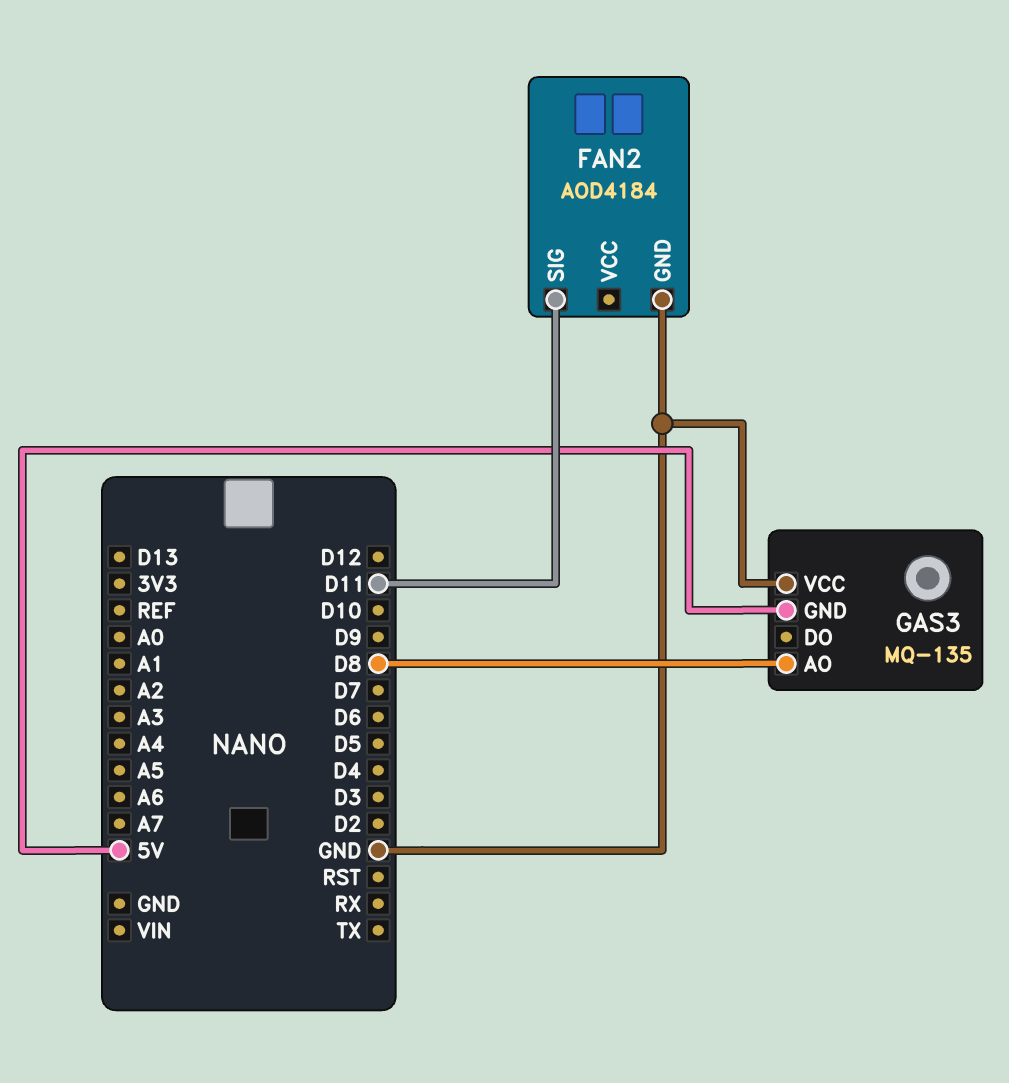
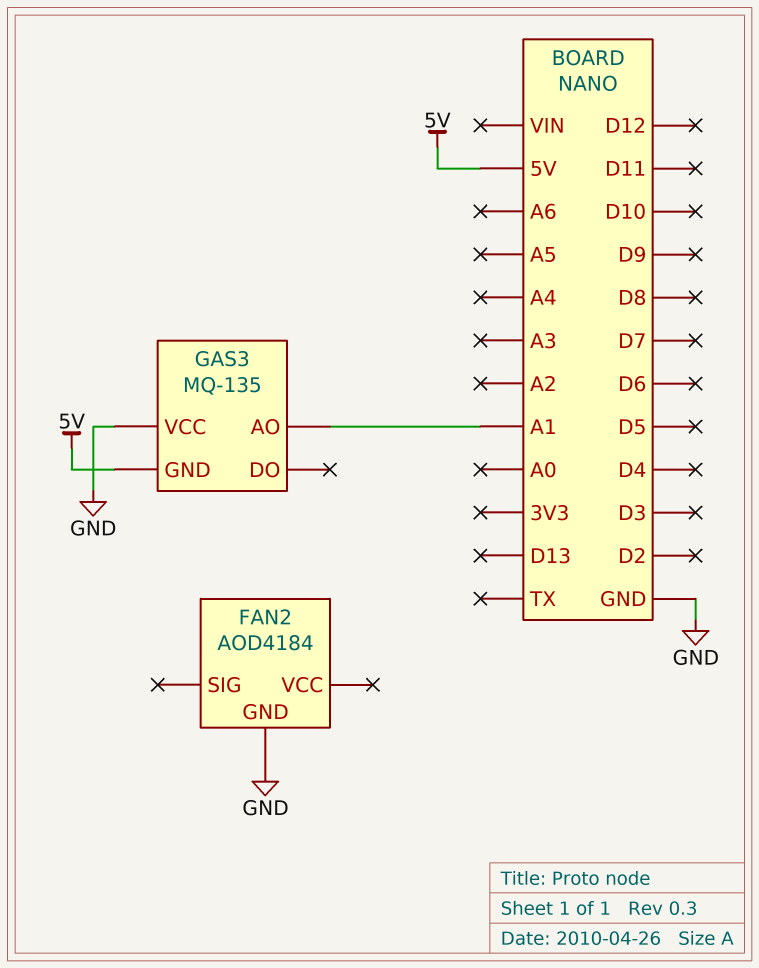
FAN2 pin SIG: D11 -> none
GAS3 pin AO: D8 -> A1

